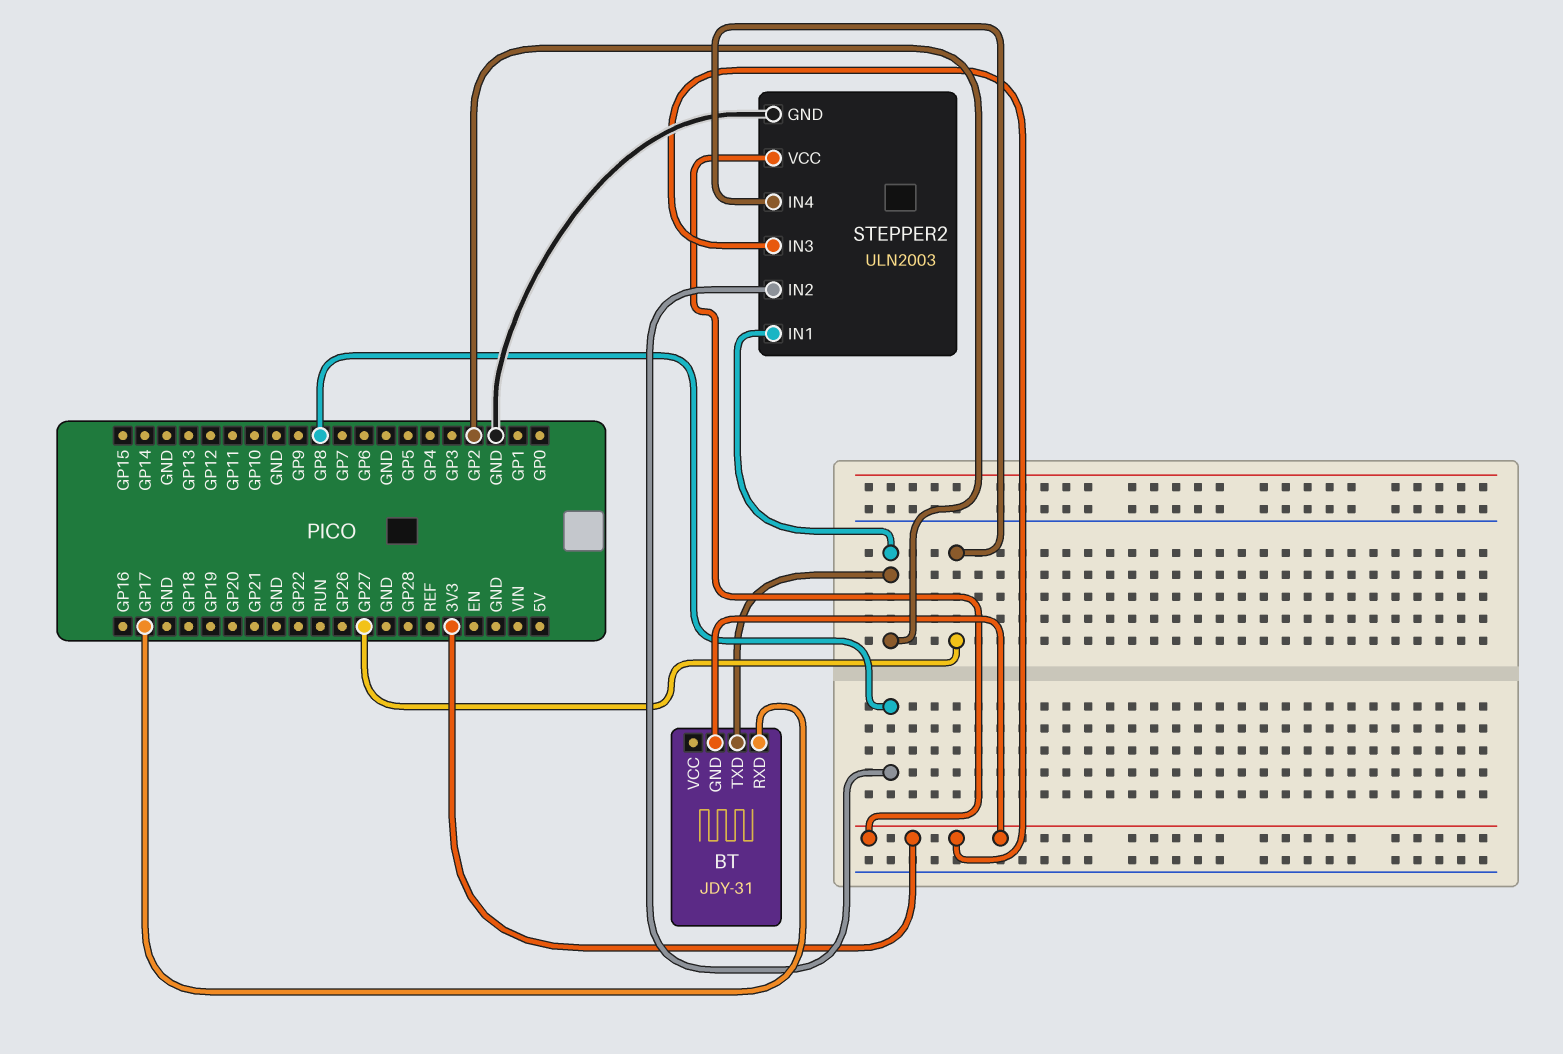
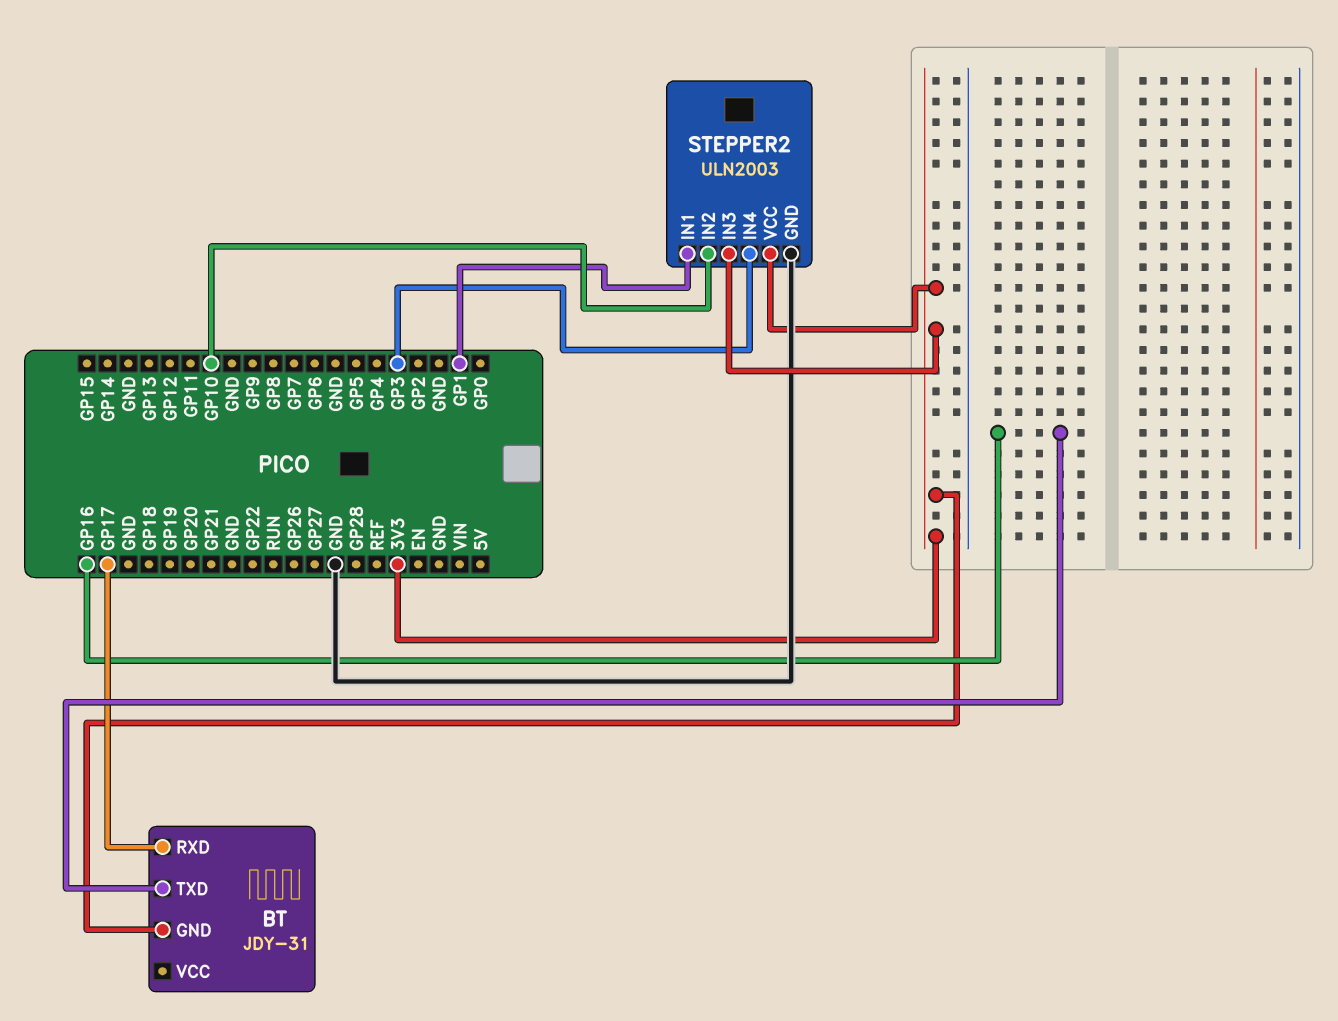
BT pin TXD: GP2 -> GP16
STEPPER2 pin IN1: GP2 -> GP1
STEPPER2 pin IN2: GP8 -> GP10
STEPPER2 pin IN4: GP27 -> GP3

